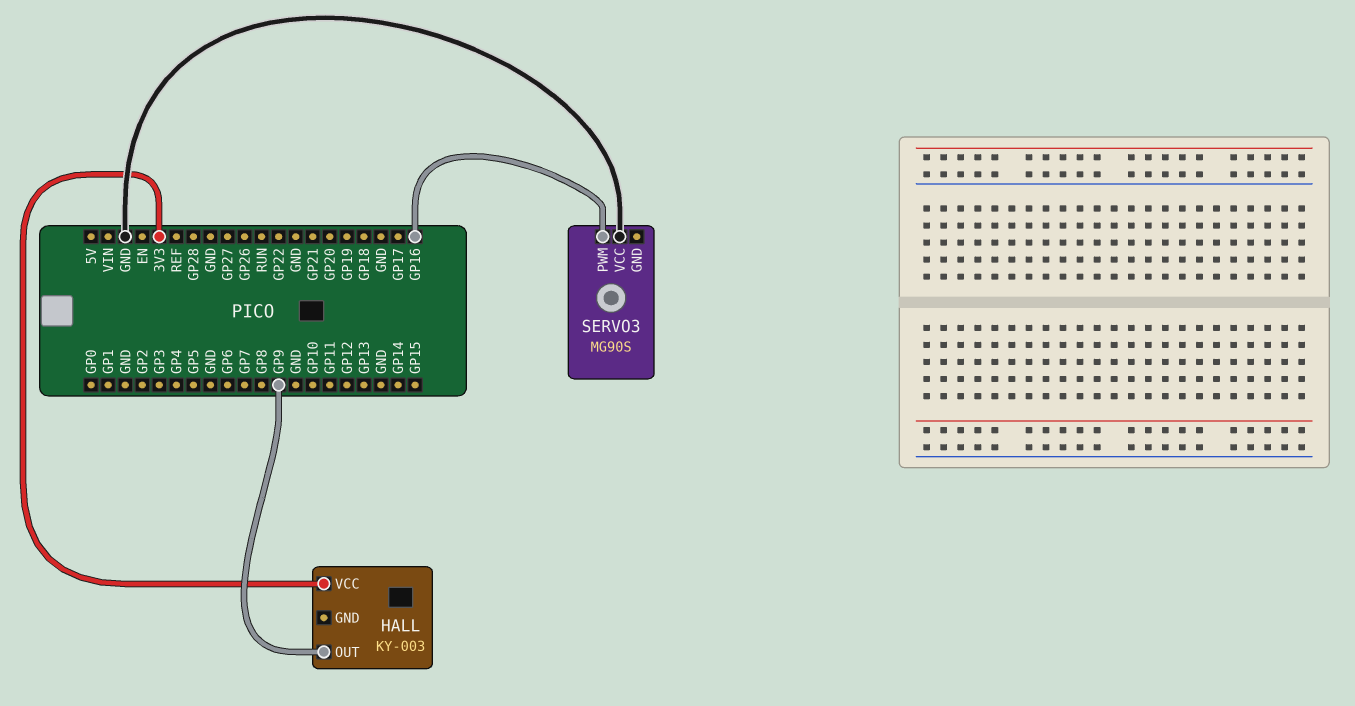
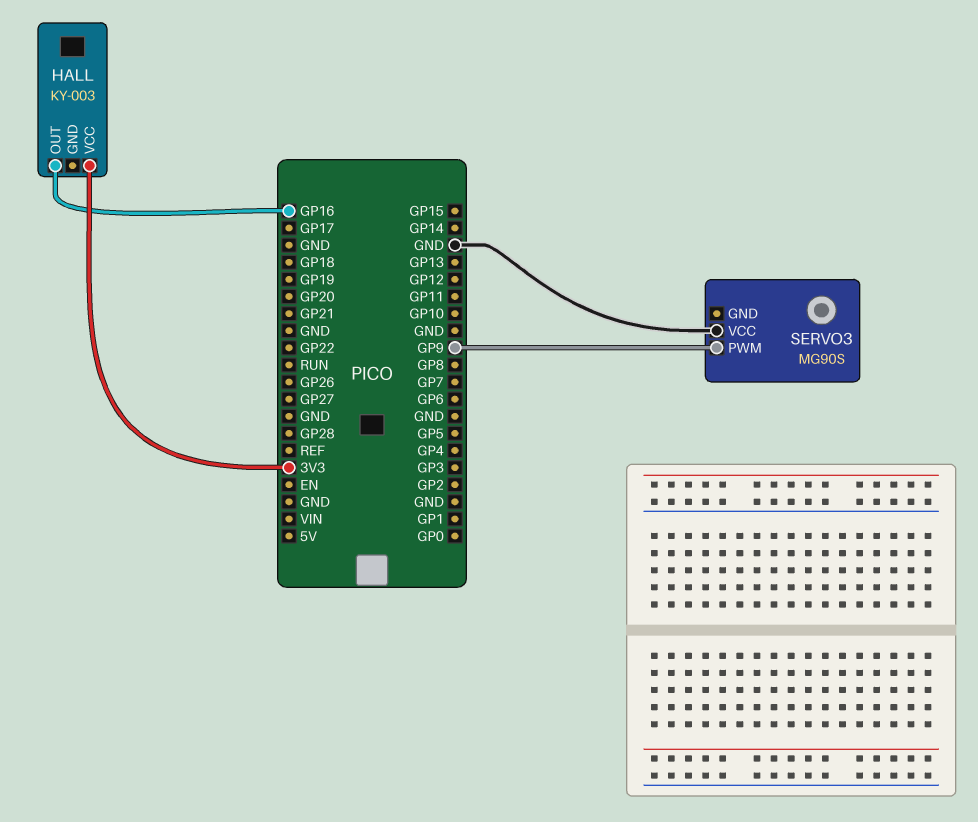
HALL pin OUT: GP9 -> GP16
SERVO3 pin PWM: GP16 -> GP9

